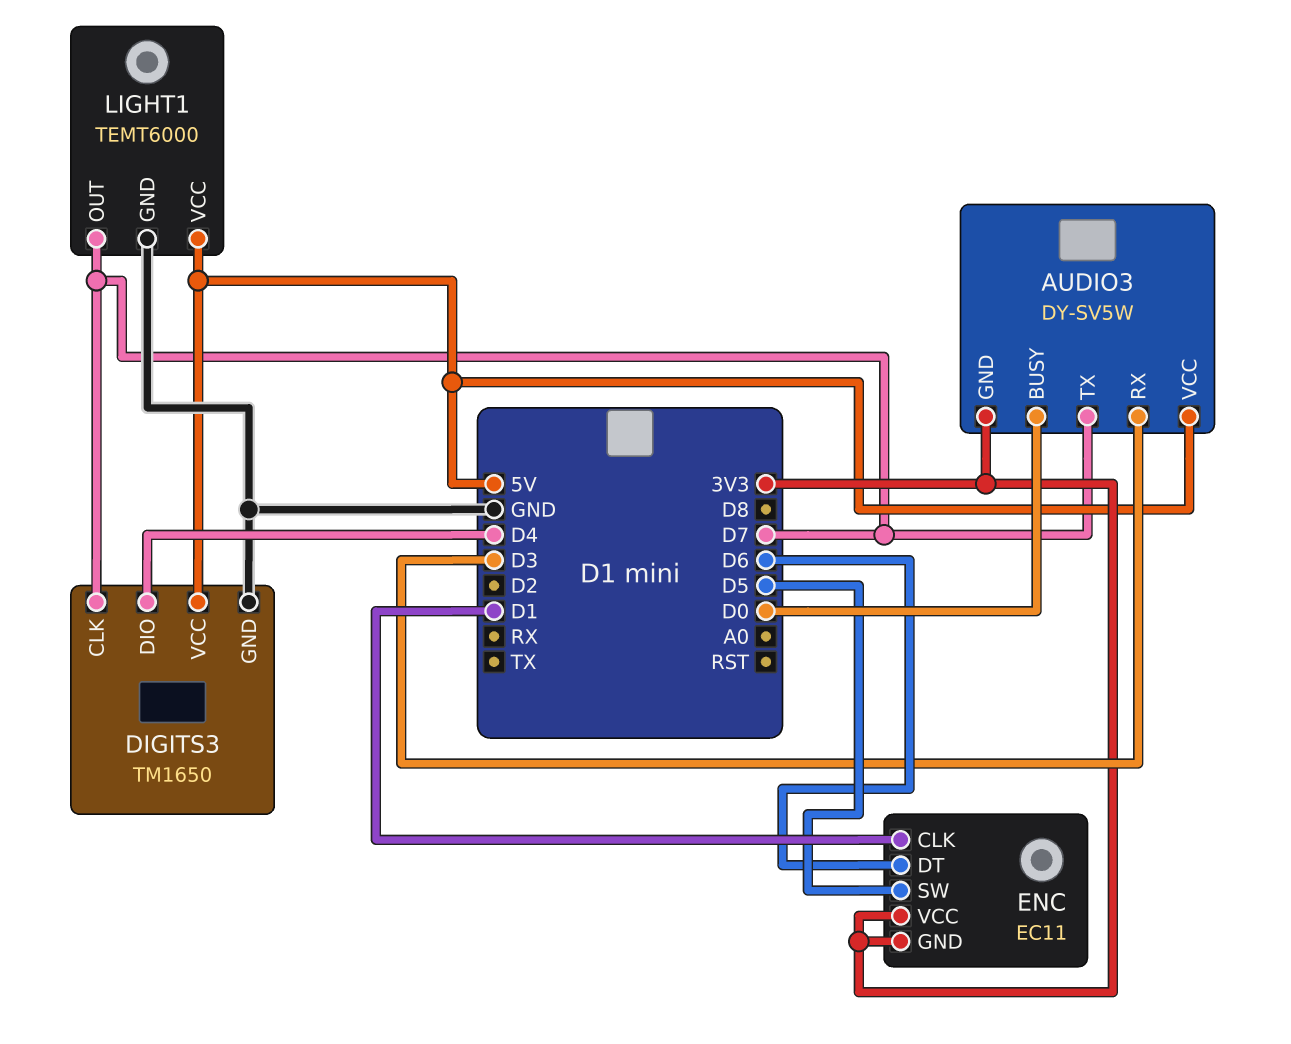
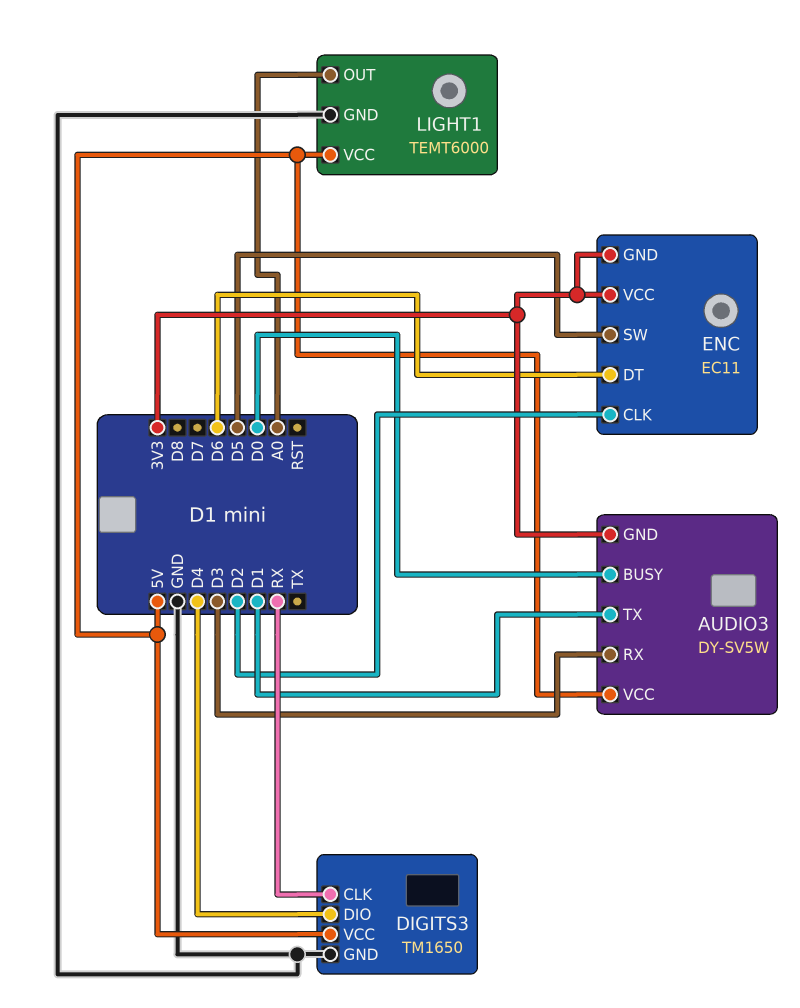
AUDIO3 pin TX: D7 -> D1
DIGITS3 pin CLK: D7 -> RX
ENC pin CLK: D1 -> D2
LIGHT1 pin OUT: D7 -> A0

